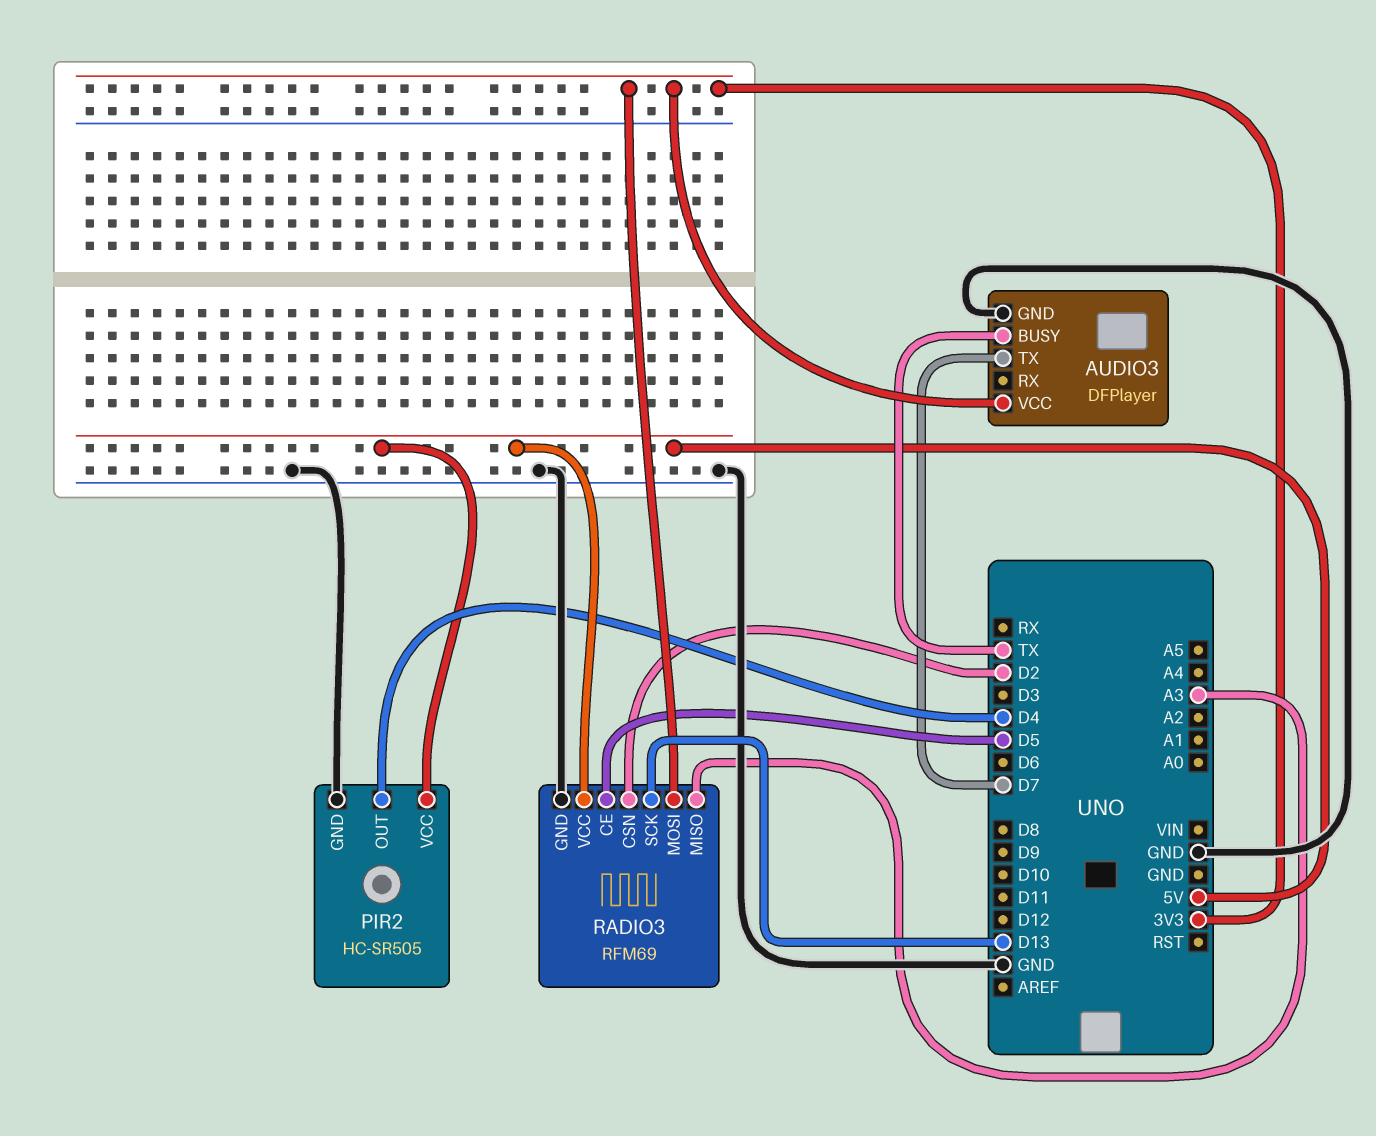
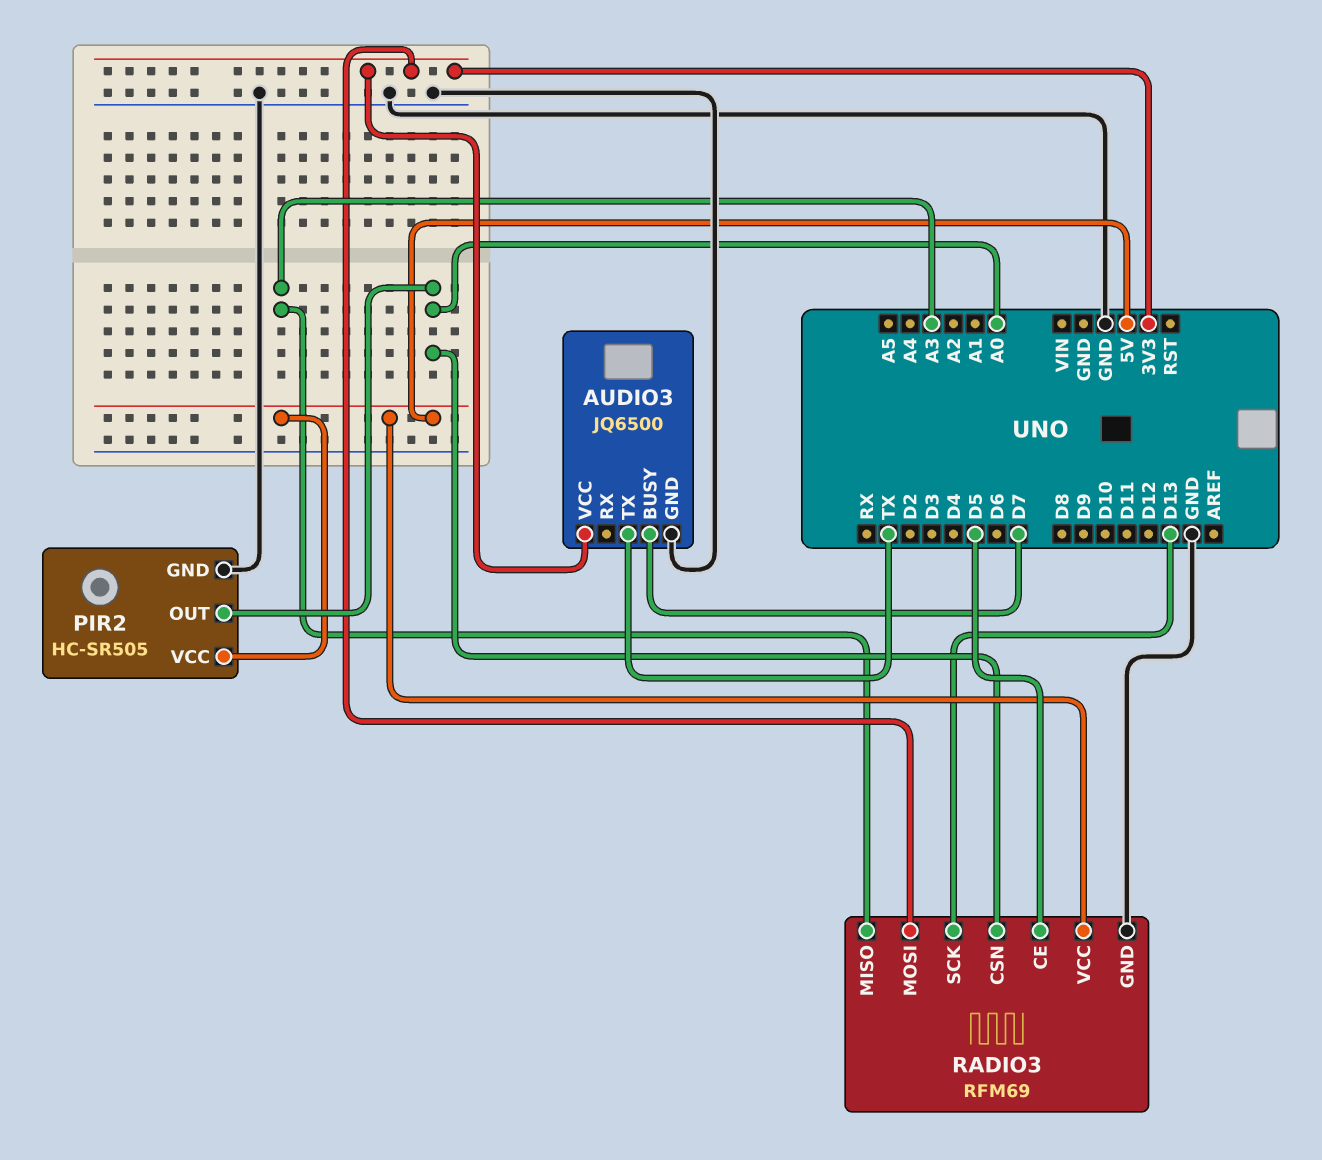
AUDIO3: DFPlayer -> JQ6500
AUDIO3 pin BUSY: TX -> D7
AUDIO3 pin TX: D7 -> TX
PIR2 pin OUT: D4 -> A0
RADIO3 pin CSN: D2 -> A0

